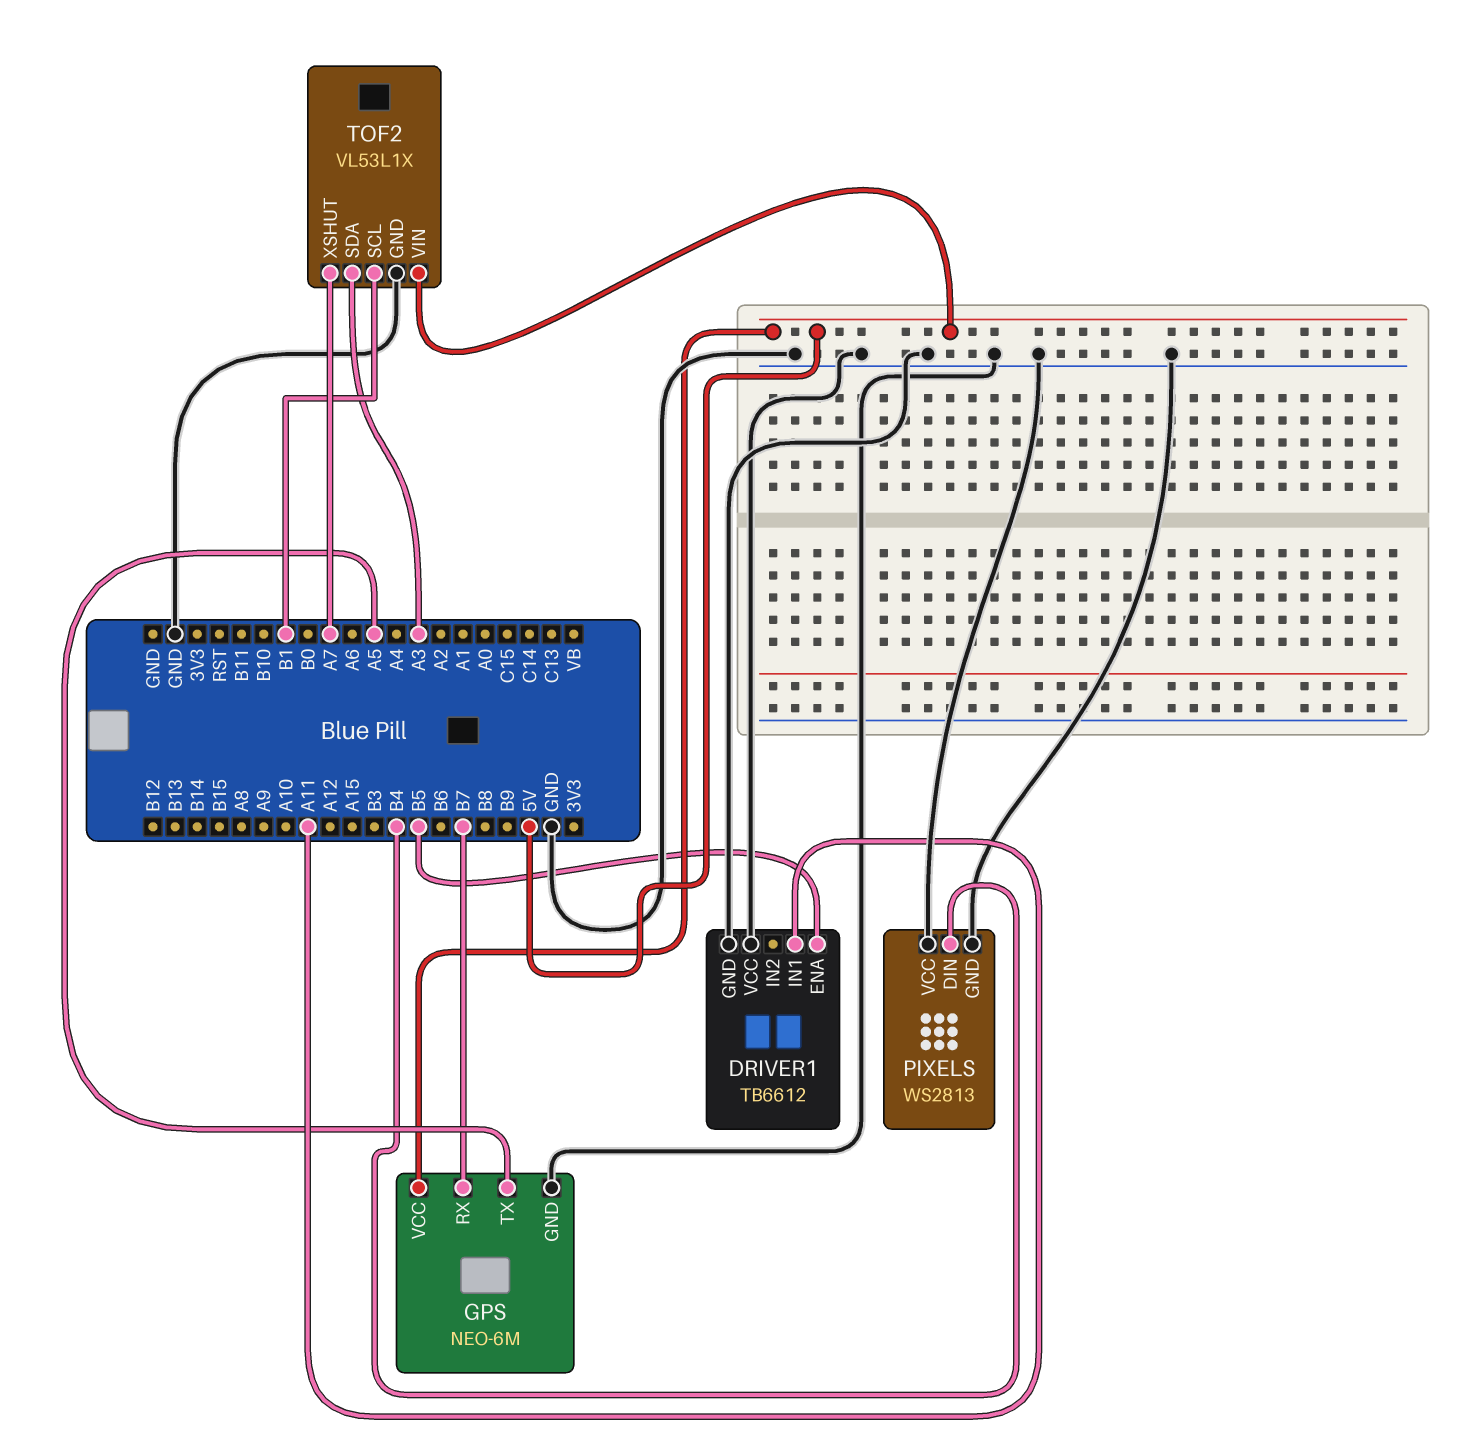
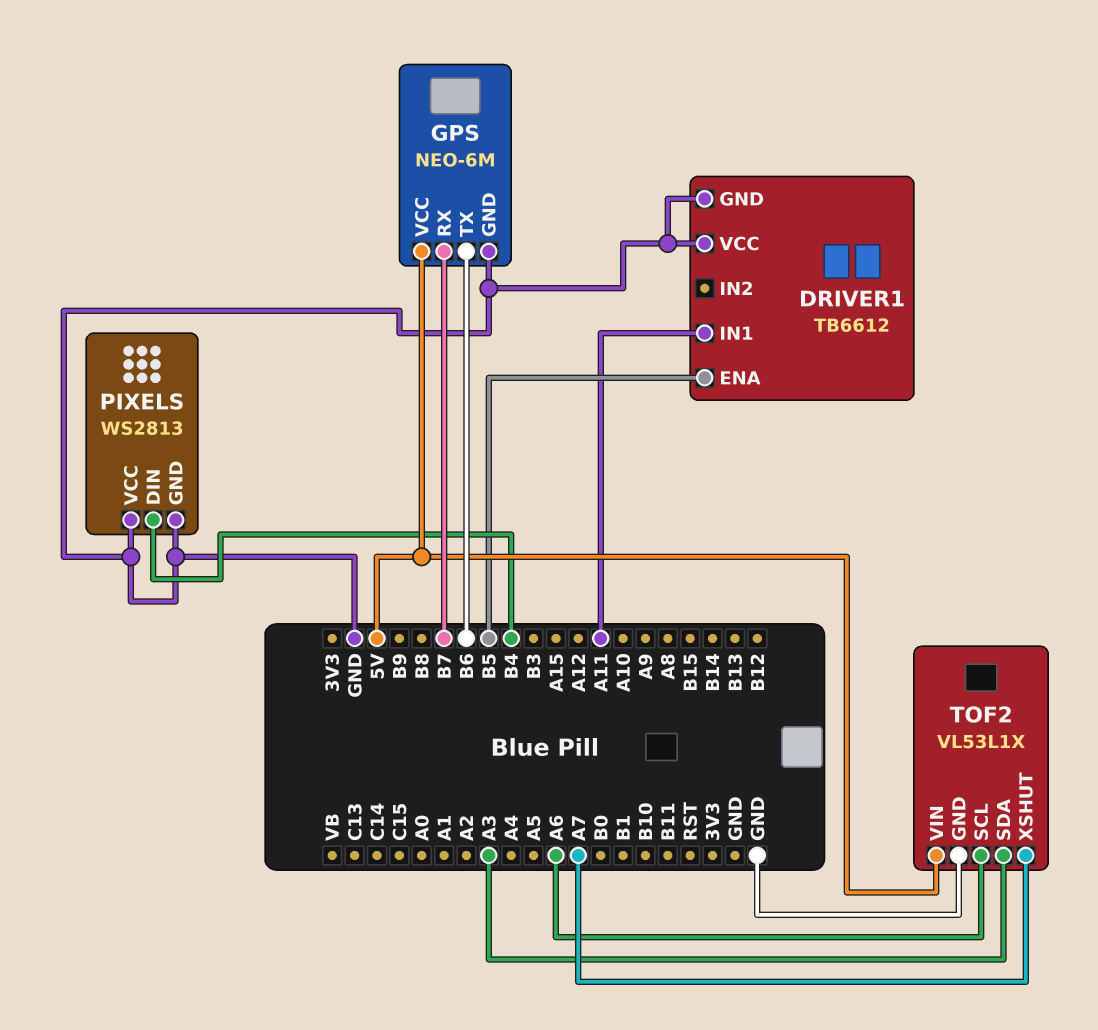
GPS pin TX: A5 -> B6
TOF2 pin SCL: B1 -> A6

